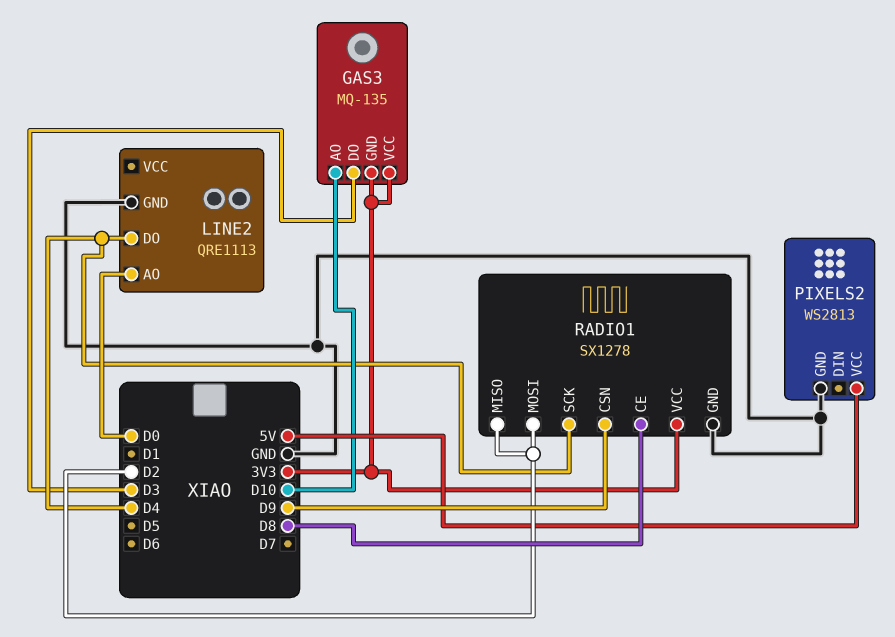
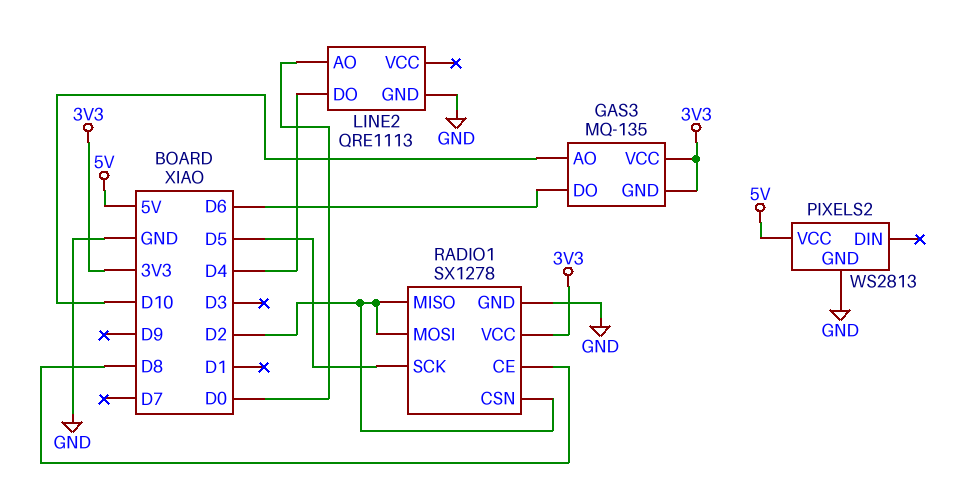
GAS3 pin DO: D3 -> D6
RADIO1 pin CSN: D9 -> D2
RADIO1 pin SCK: D4 -> D5

